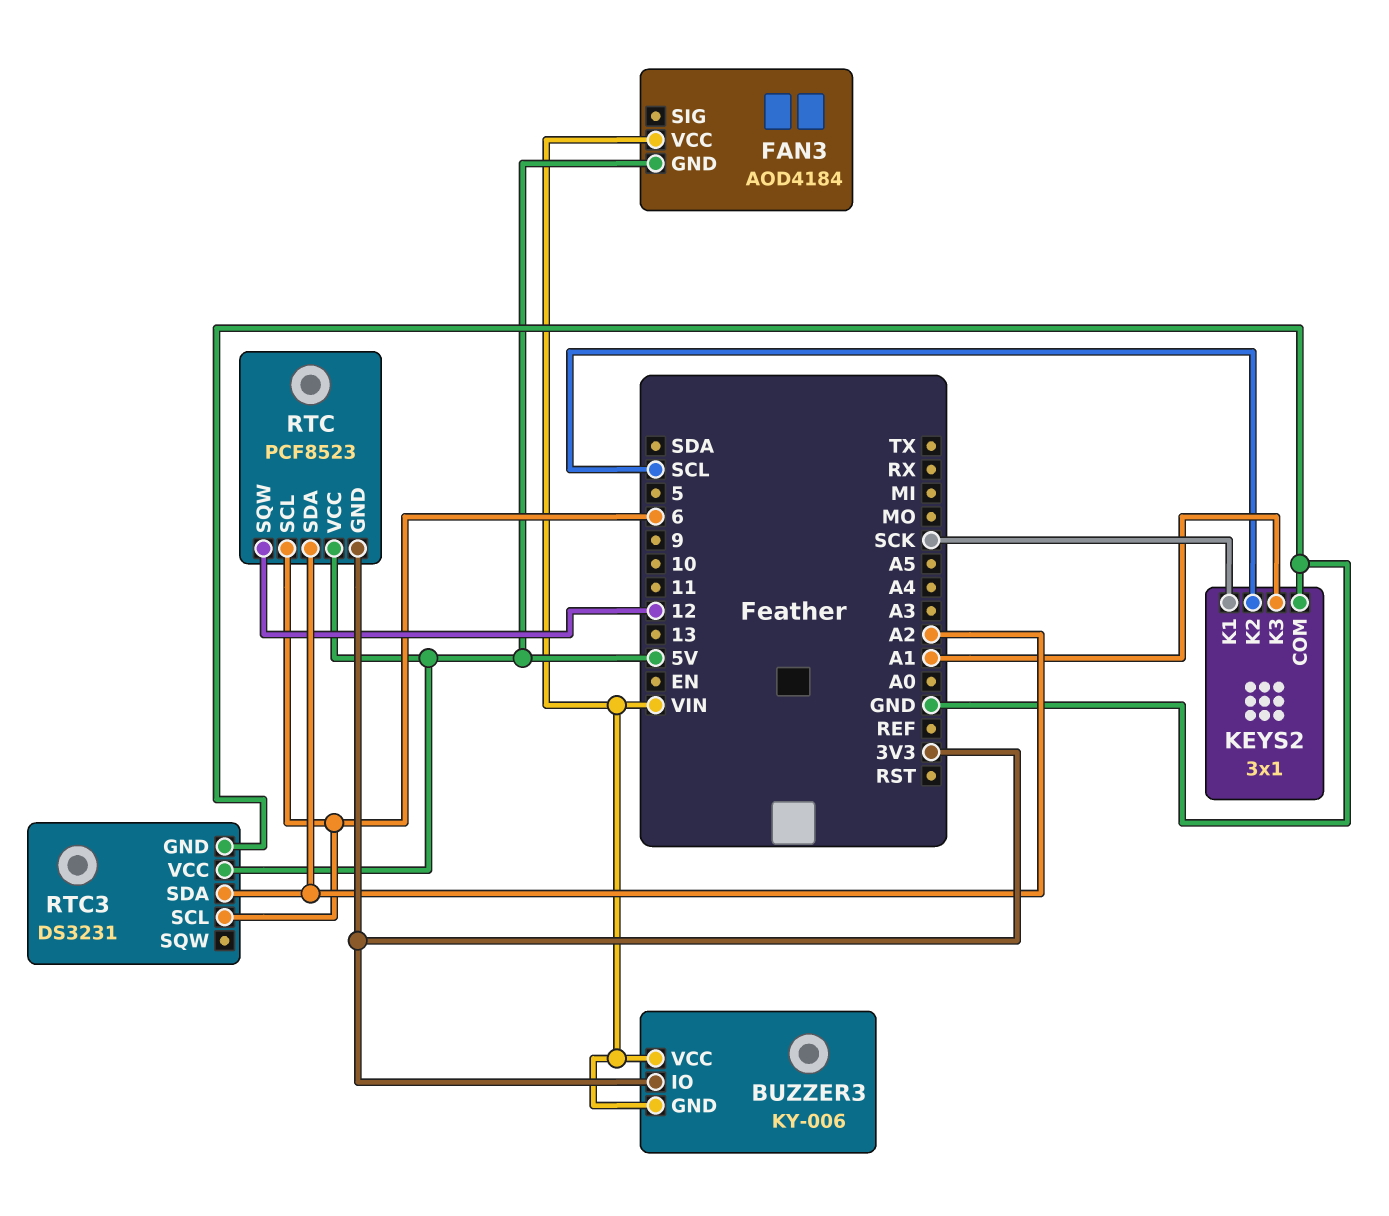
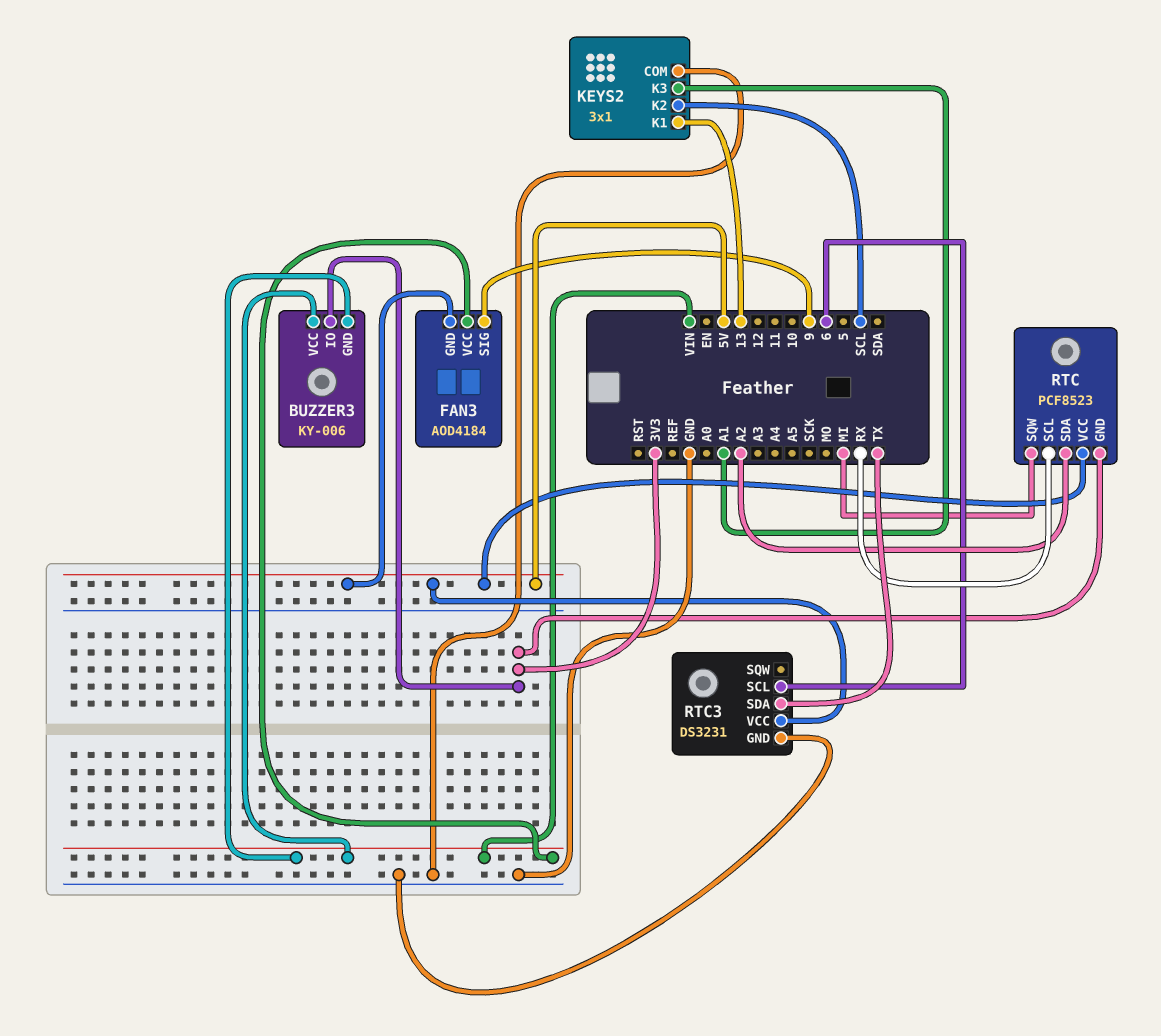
FAN3 pin SIG: none -> 9
KEYS2 pin K1: SCK -> 13
RTC pin SCL: 6 -> RX
RTC pin SQW: 12 -> MI
RTC3 pin SDA: A2 -> TX

